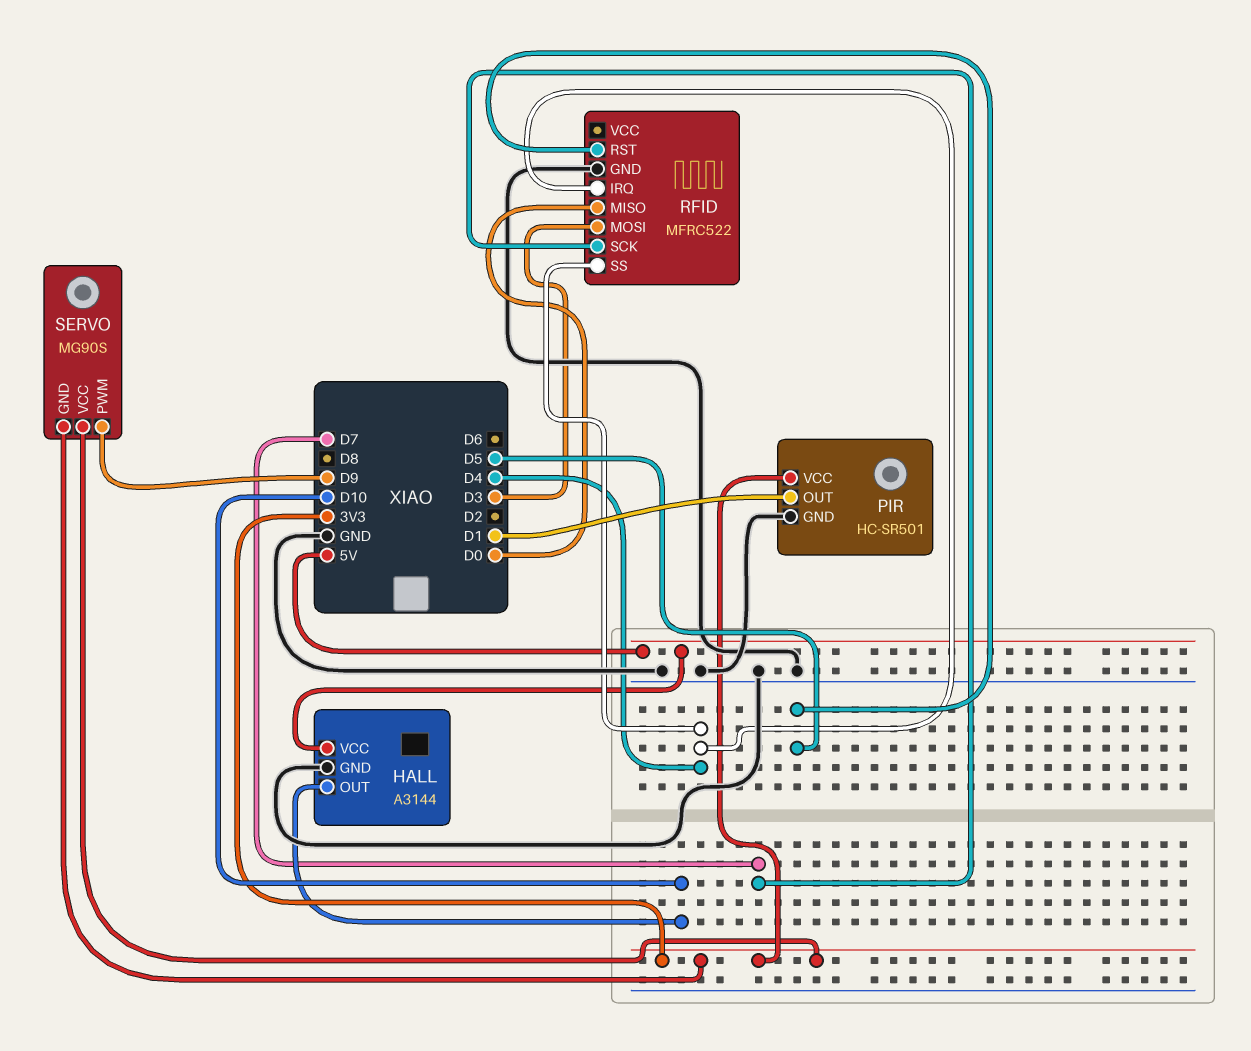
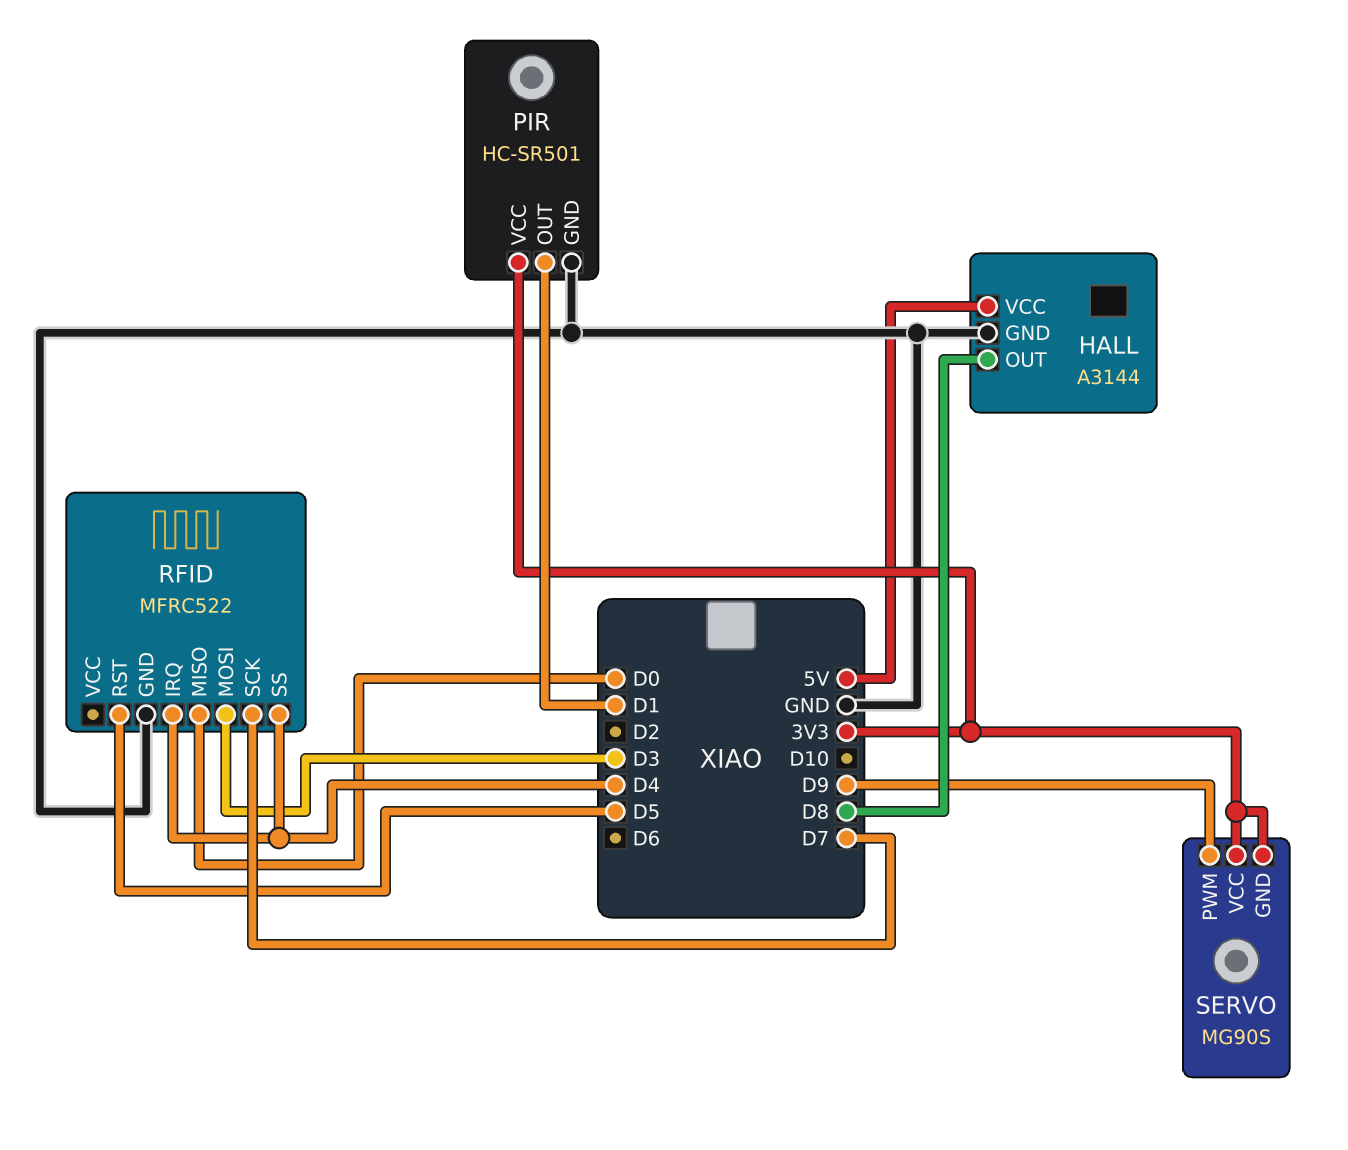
HALL pin OUT: D10 -> D8

